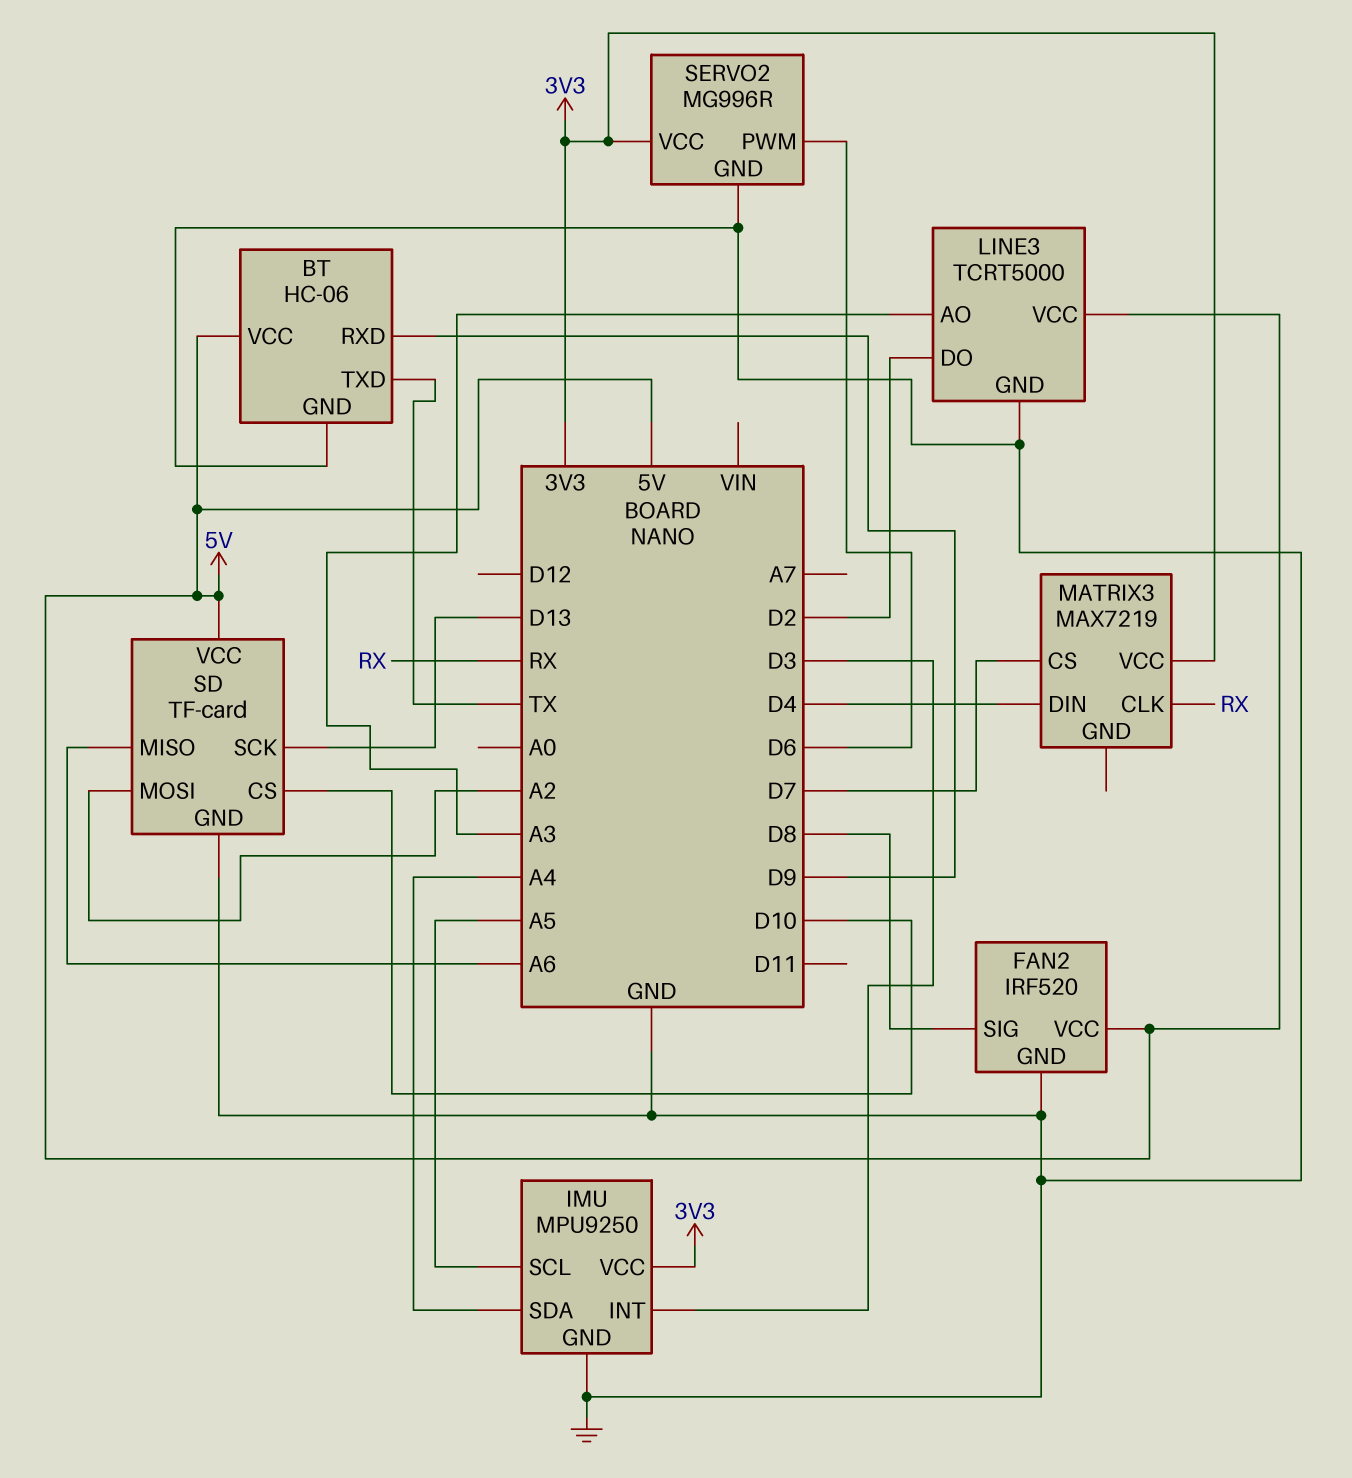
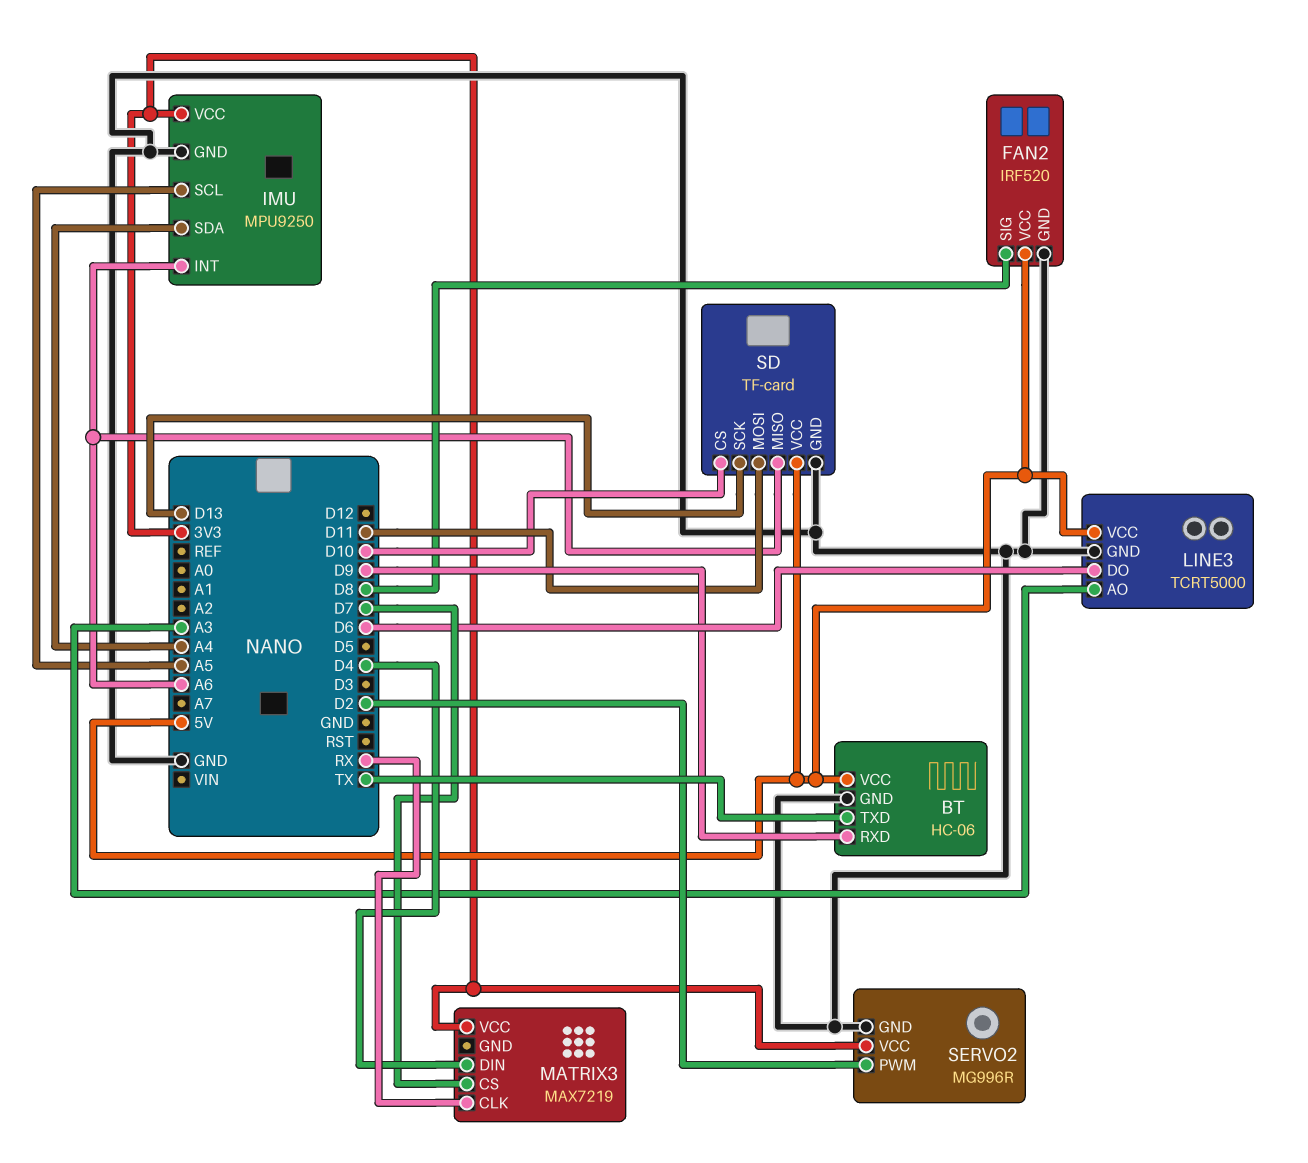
IMU pin INT: D3 -> A6
LINE3 pin DO: D2 -> D6
SD pin MOSI: A2 -> D11
SERVO2 pin PWM: D6 -> D2

